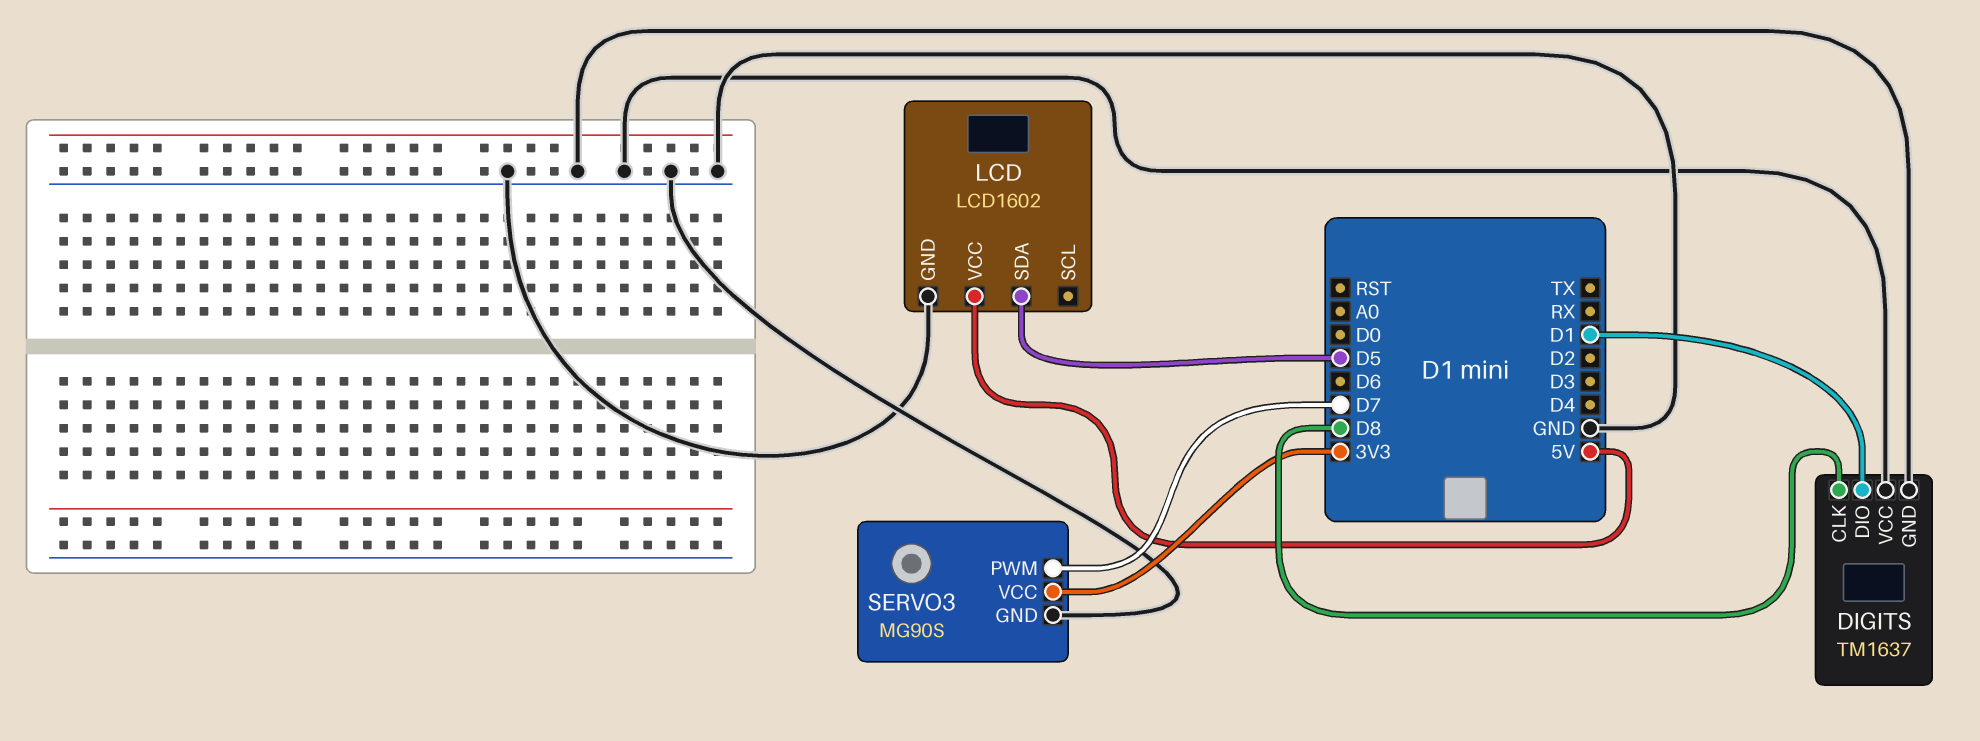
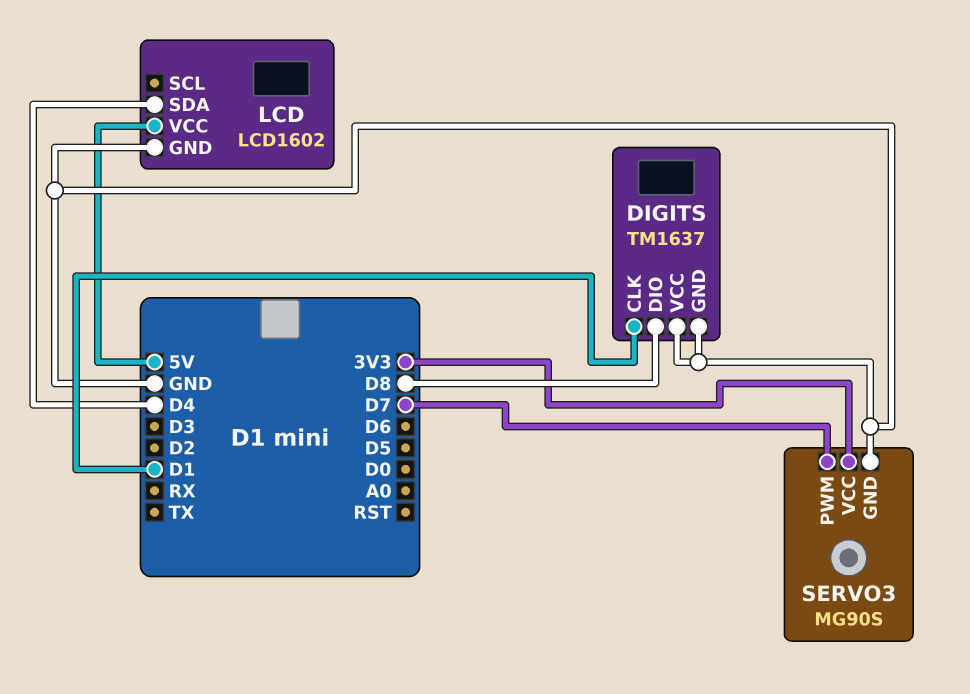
DIGITS pin CLK: D8 -> D1
DIGITS pin DIO: D1 -> D8
LCD pin SDA: D5 -> D4

